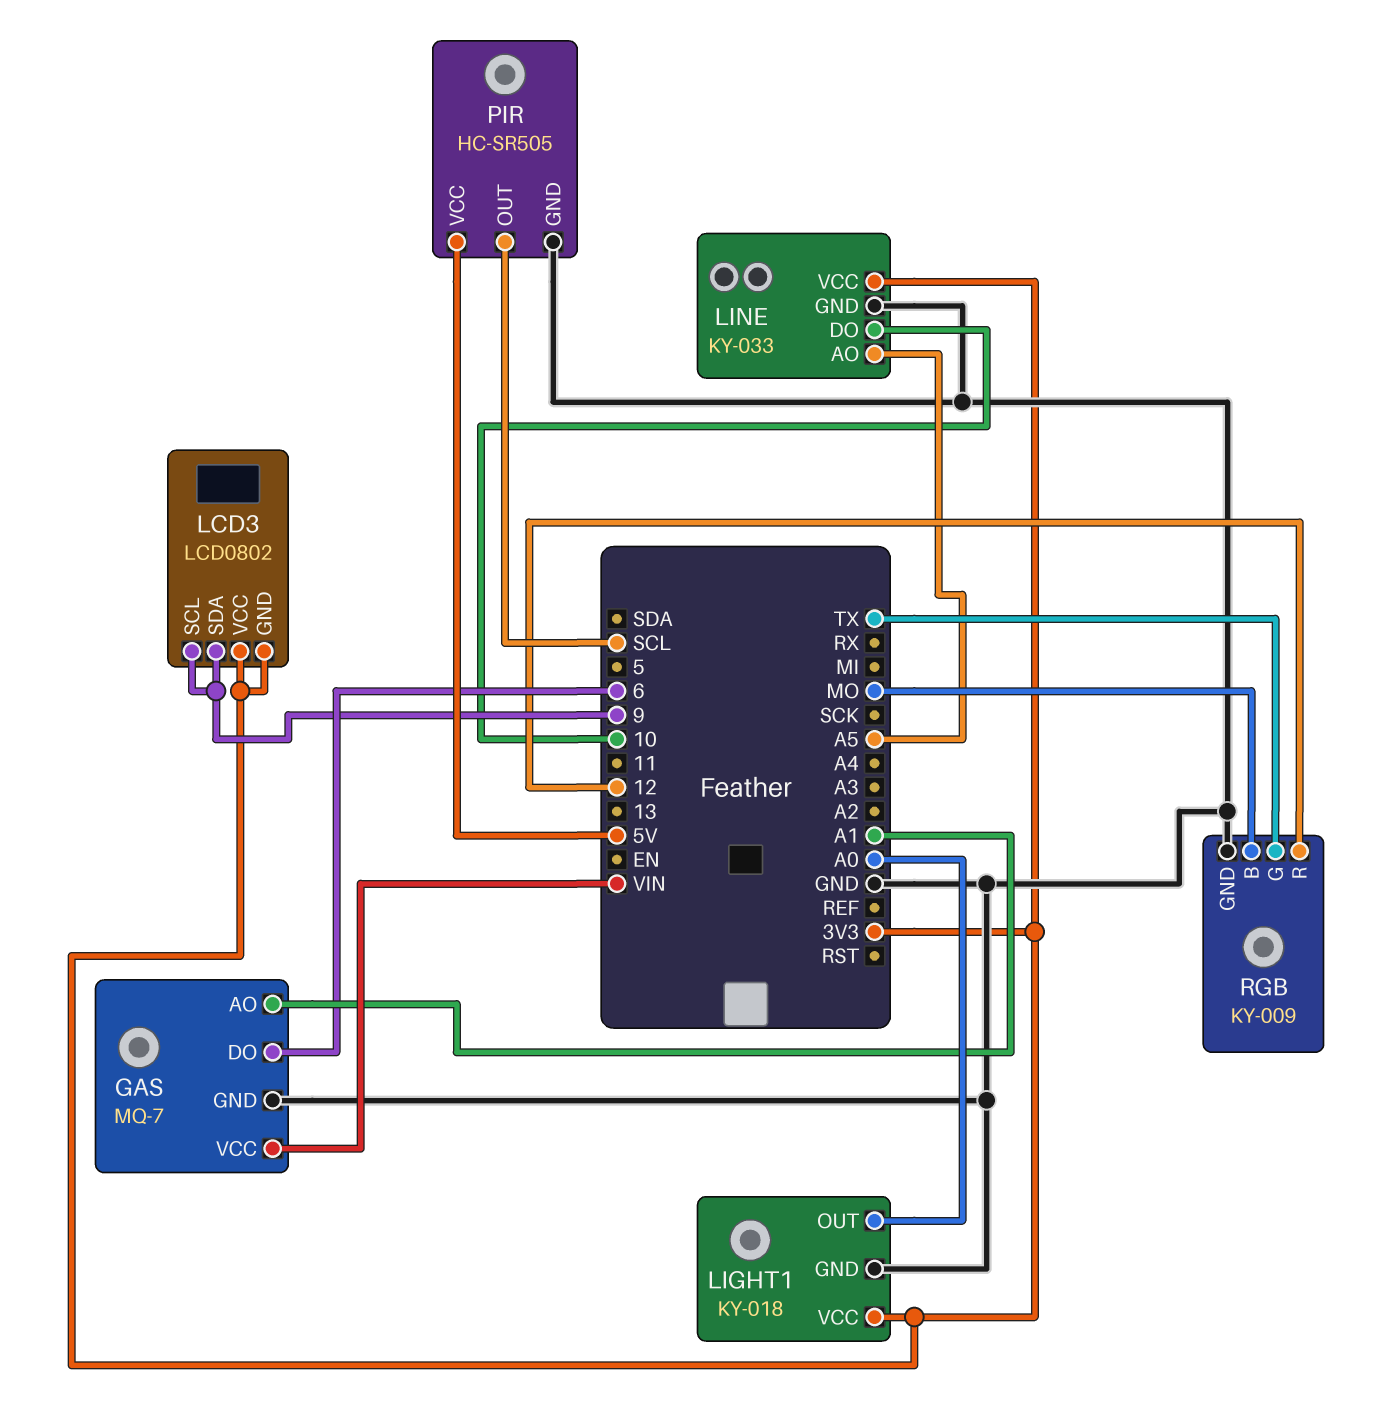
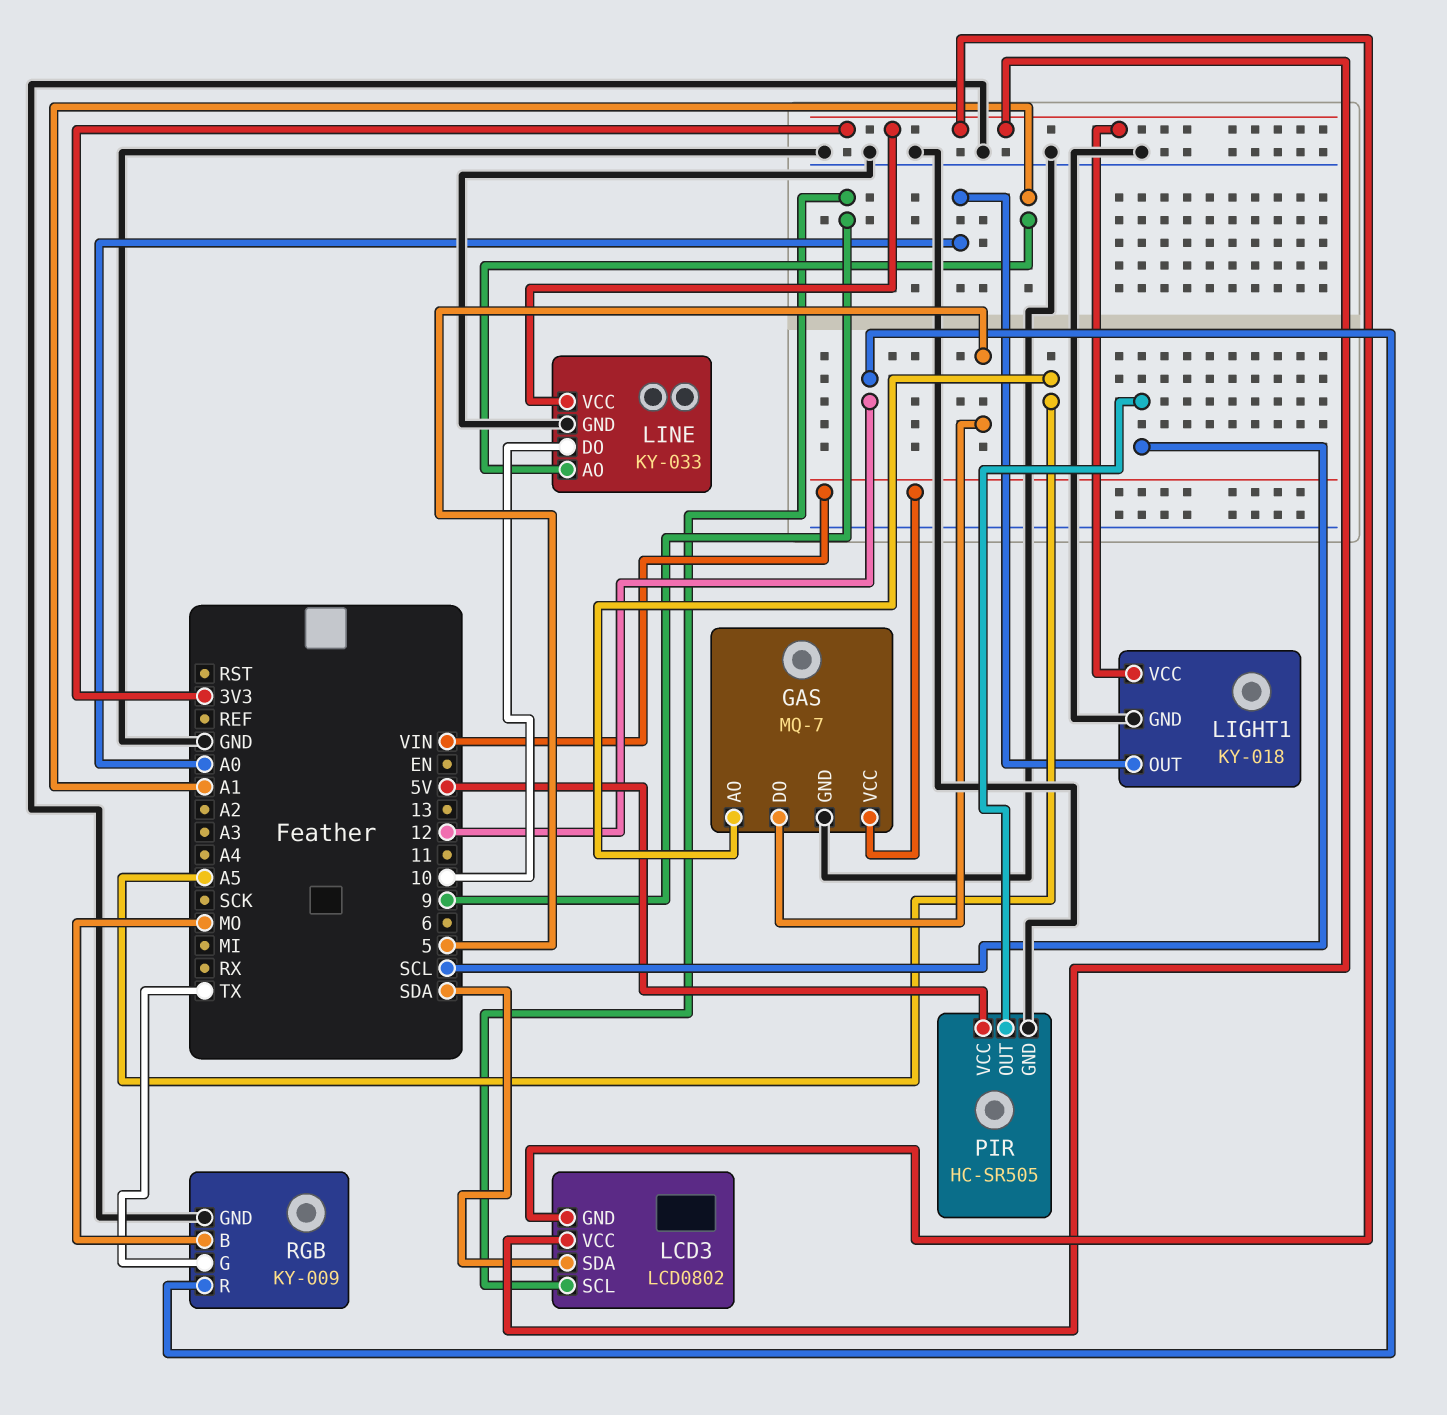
GAS pin AO: A1 -> A5
GAS pin DO: 6 -> 5
LCD3 pin SDA: 9 -> SDA
LINE pin AO: A5 -> A1

